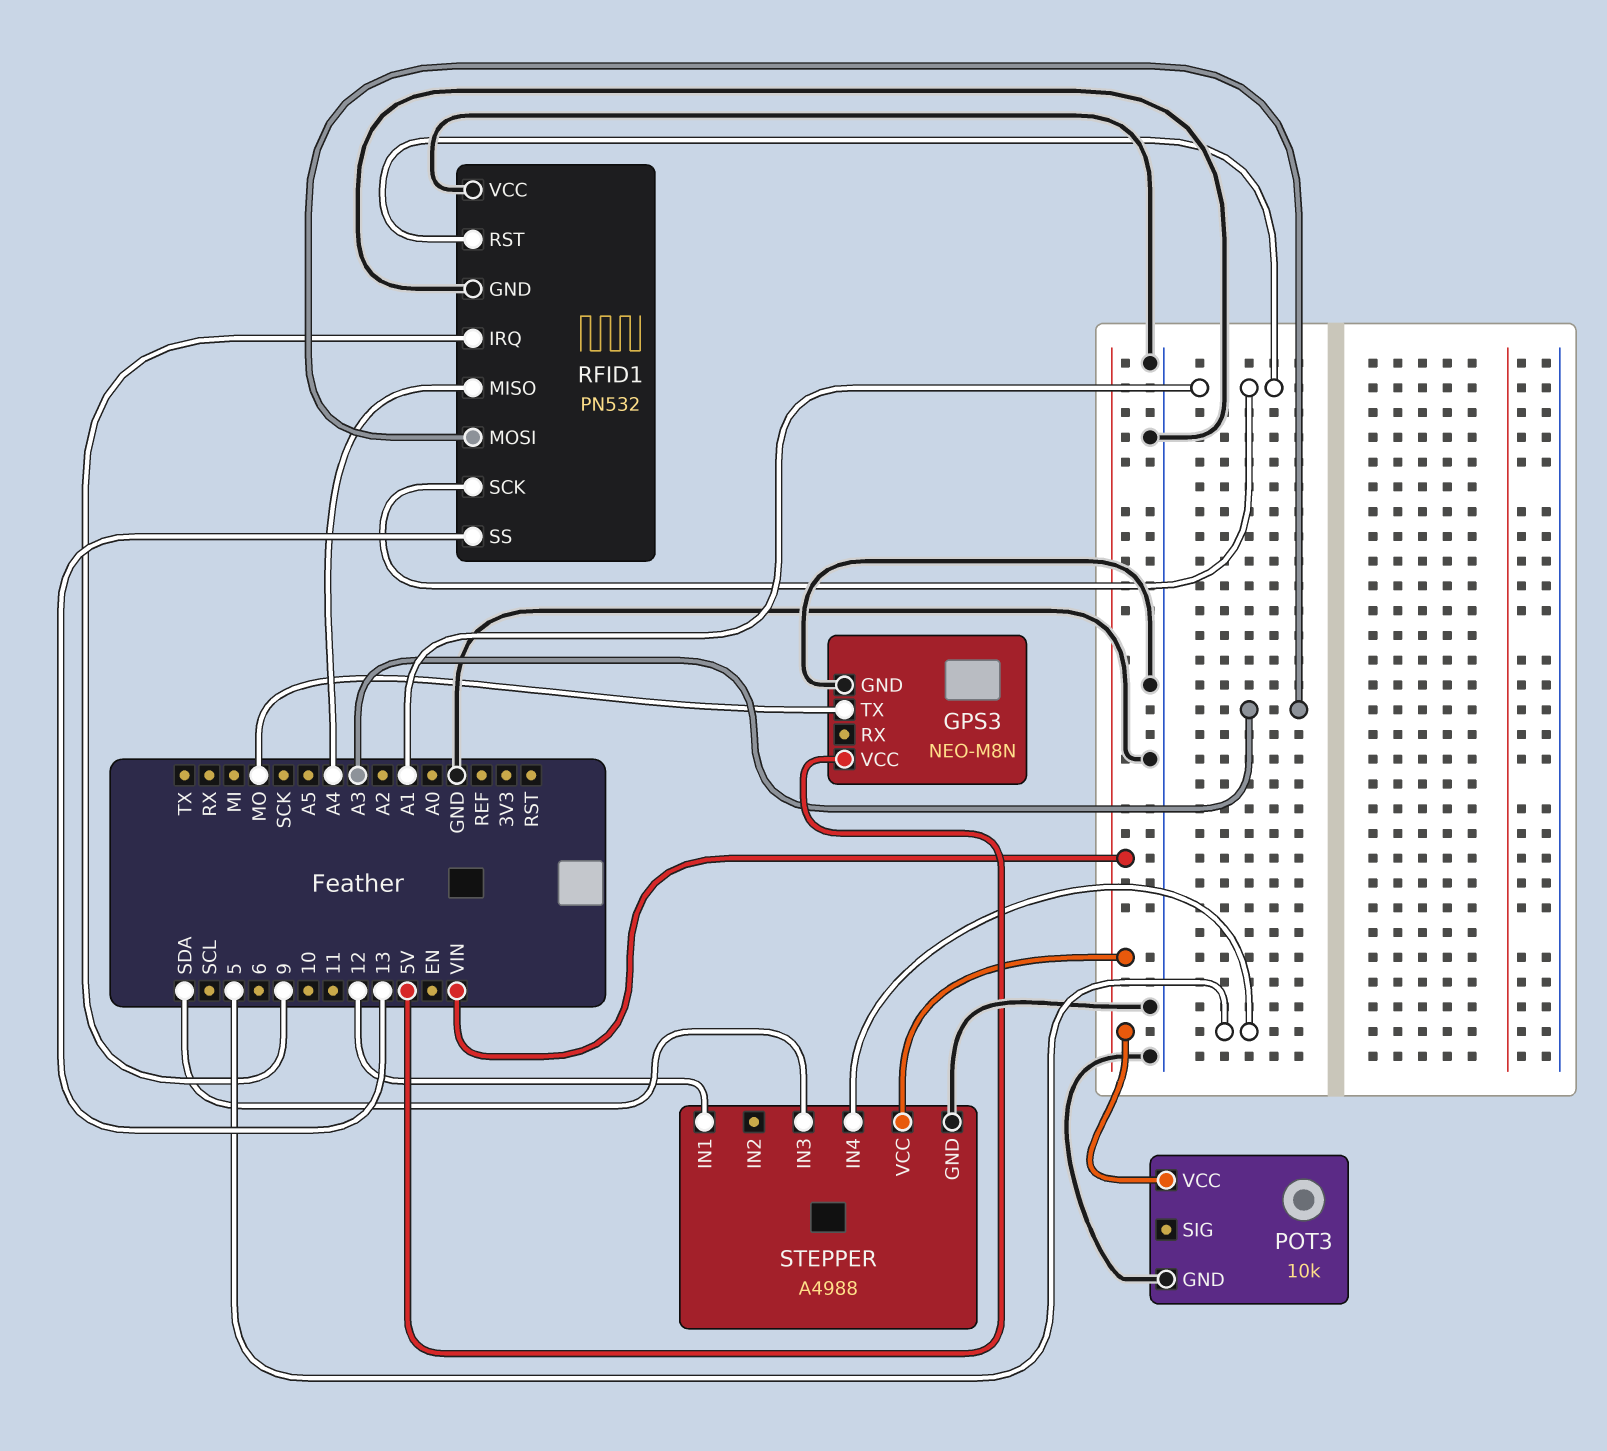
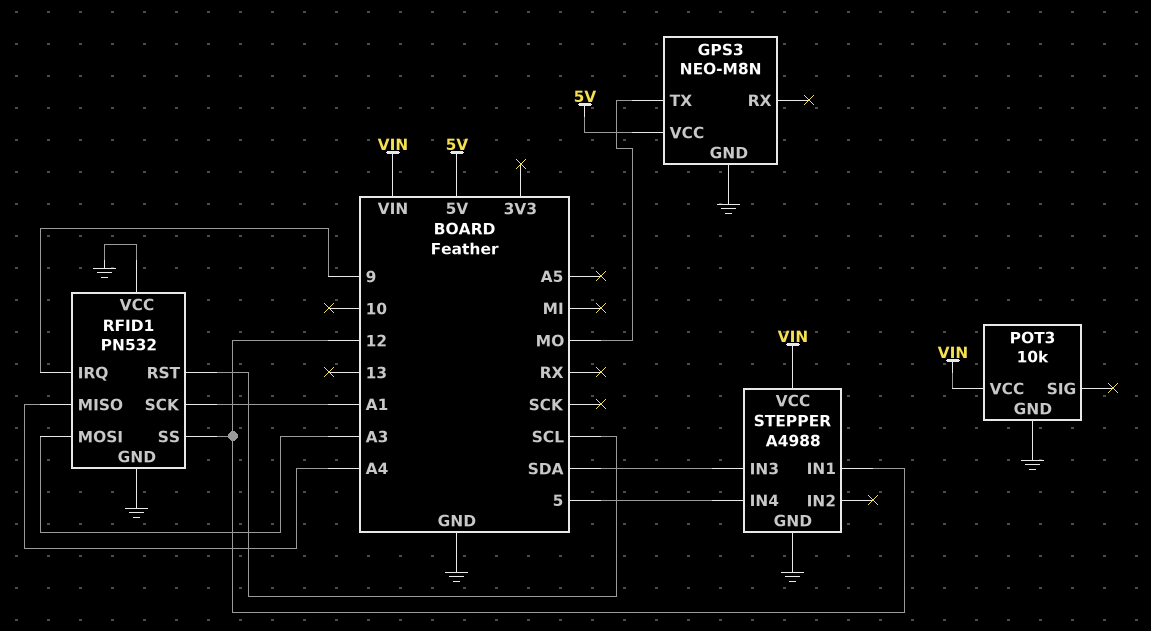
RFID1 pin RST: A1 -> SCL
RFID1 pin SS: 13 -> 12

